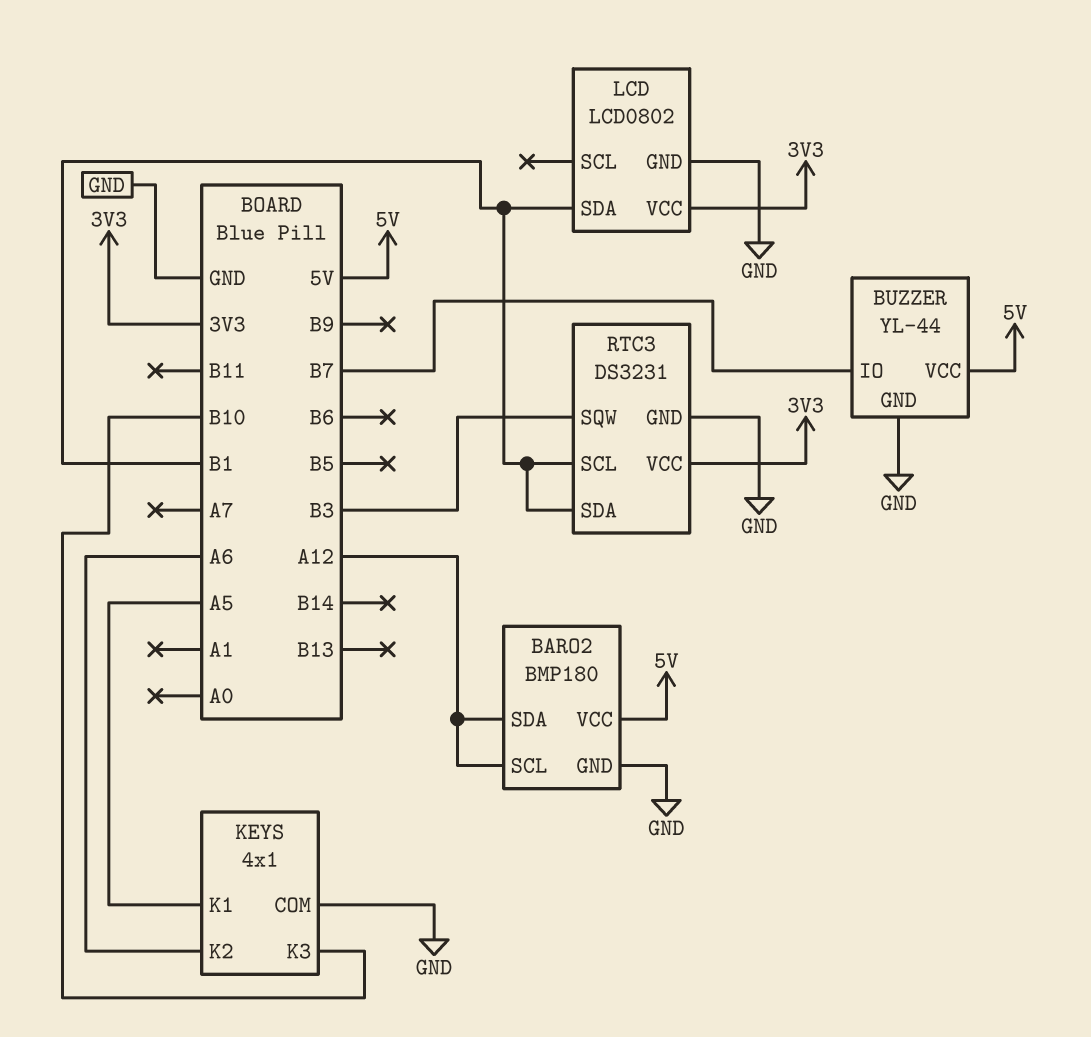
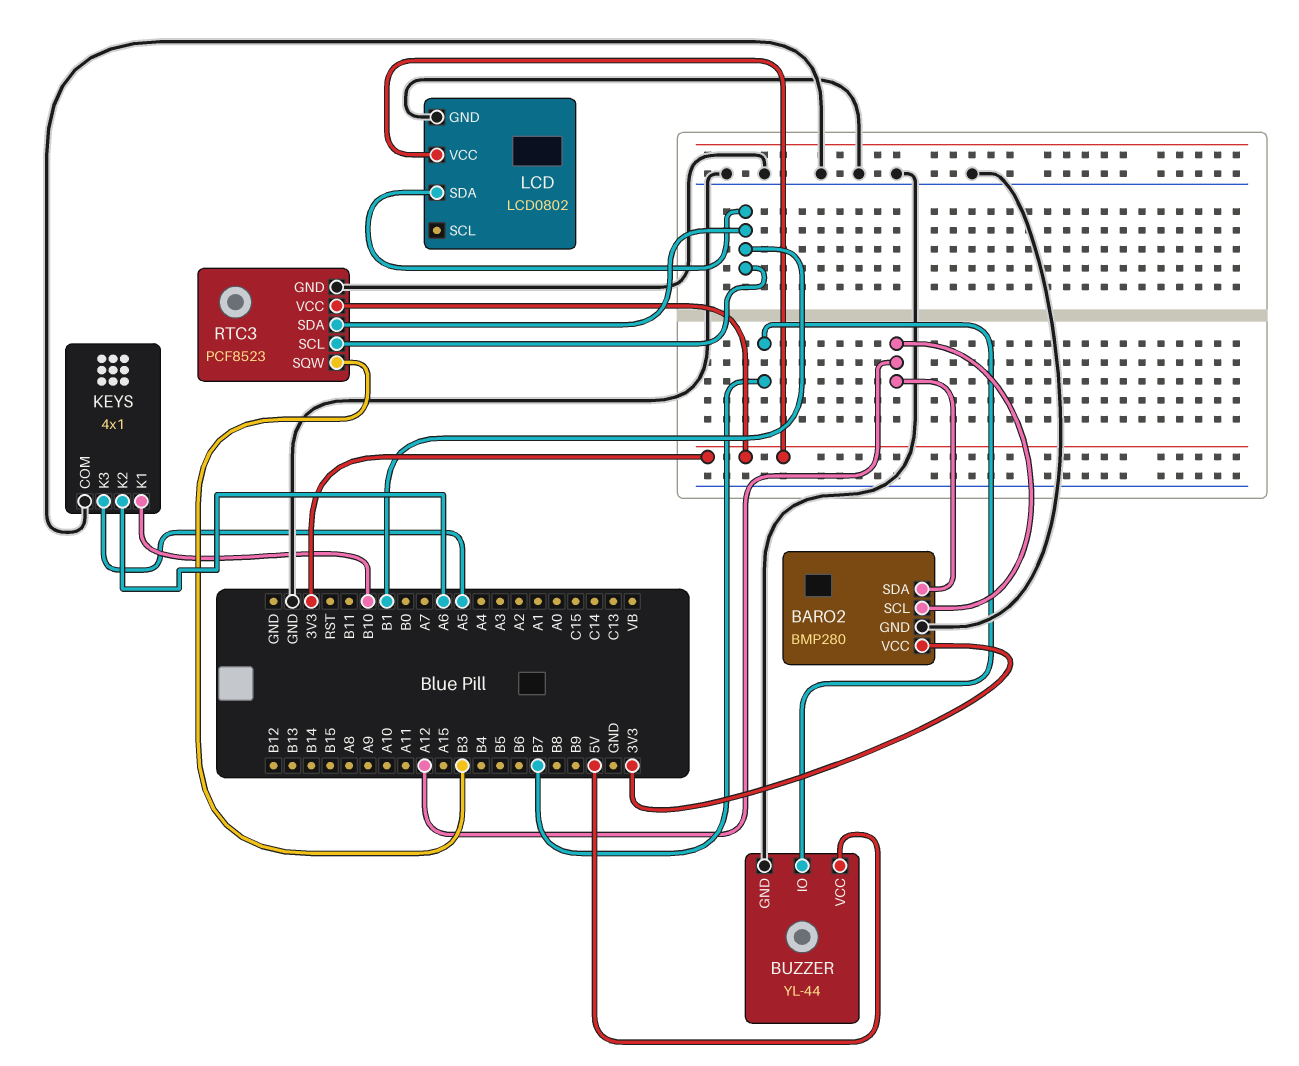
BARO2: BMP180 -> BMP280
BARO2 pin VCC: 5V -> 3V3
KEYS pin K1: A5 -> B10
KEYS pin K3: B10 -> A5
RTC3: DS3231 -> PCF8523

